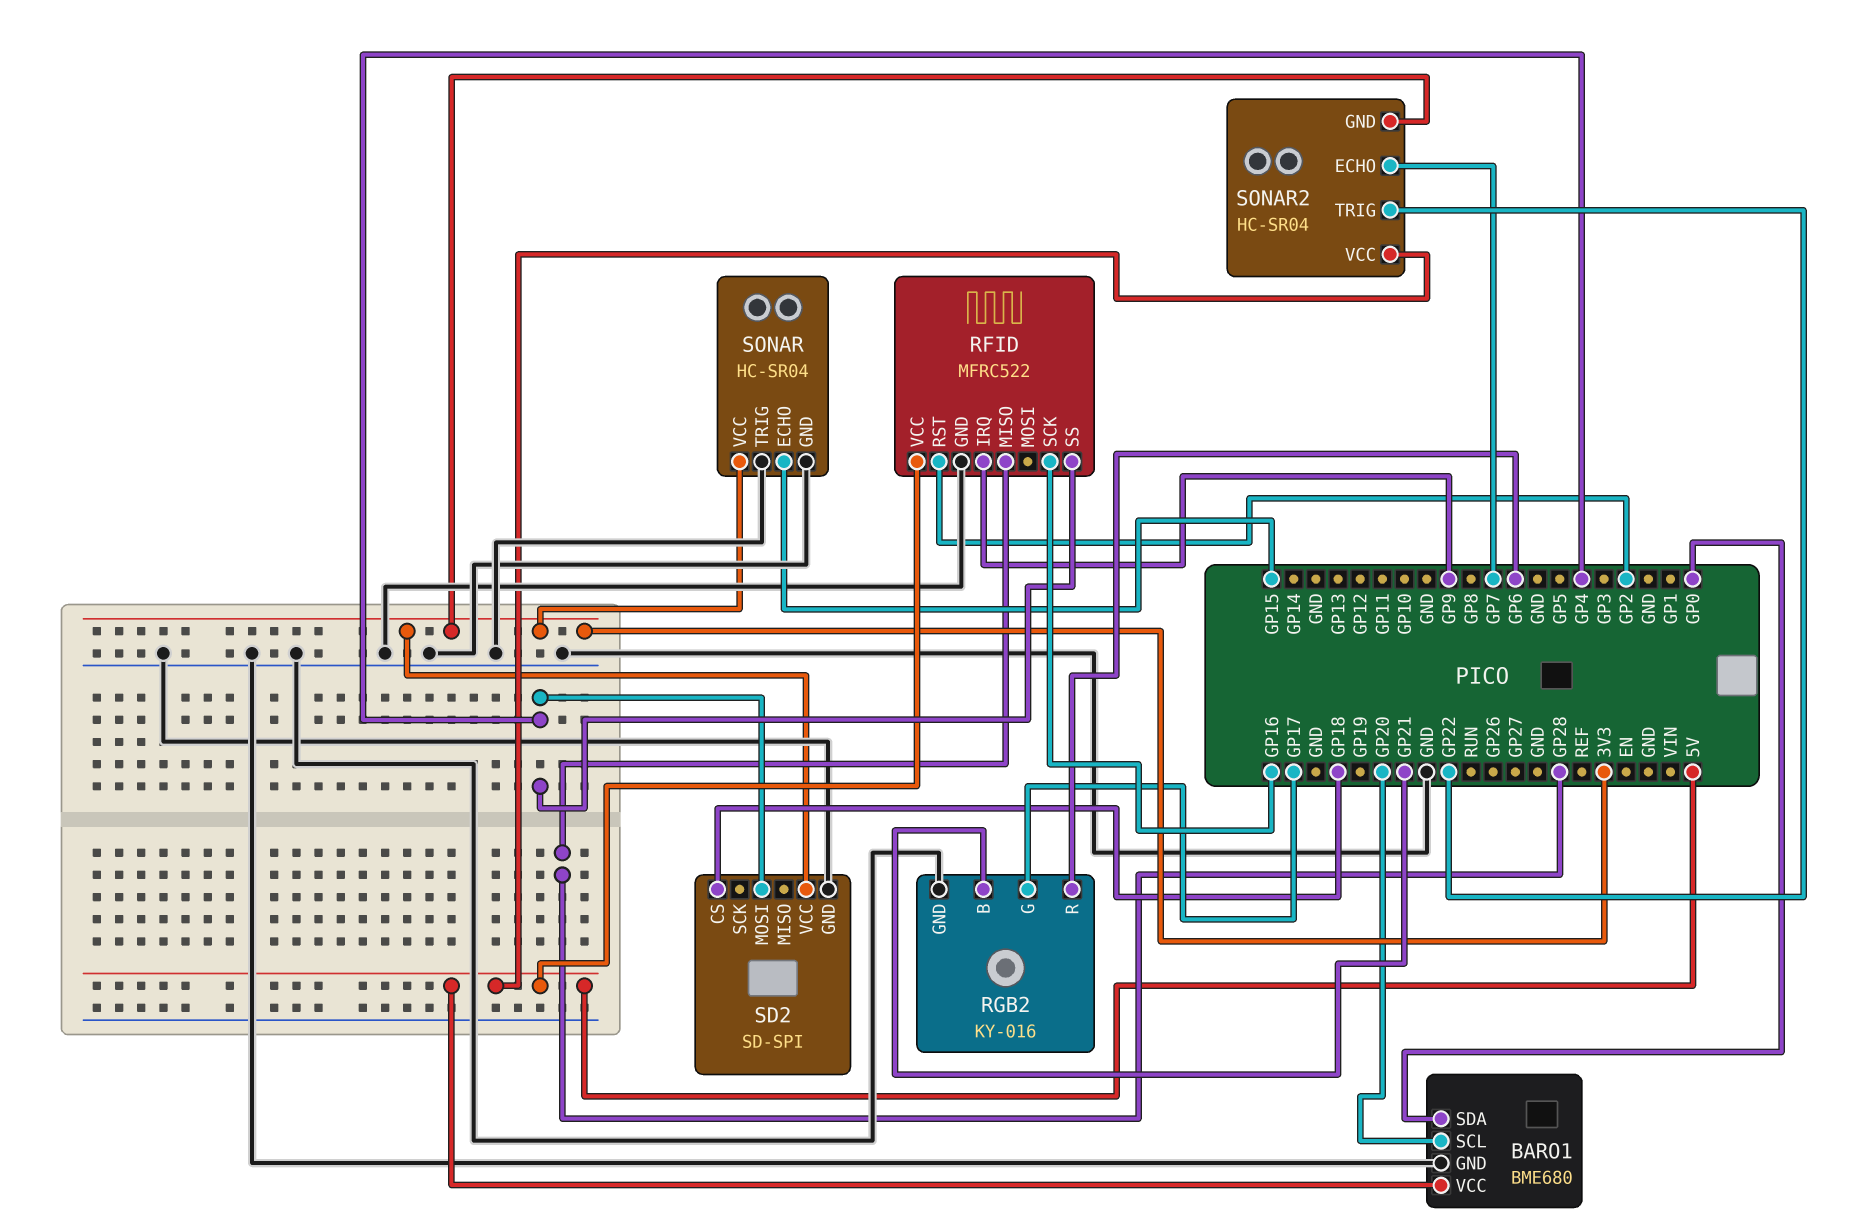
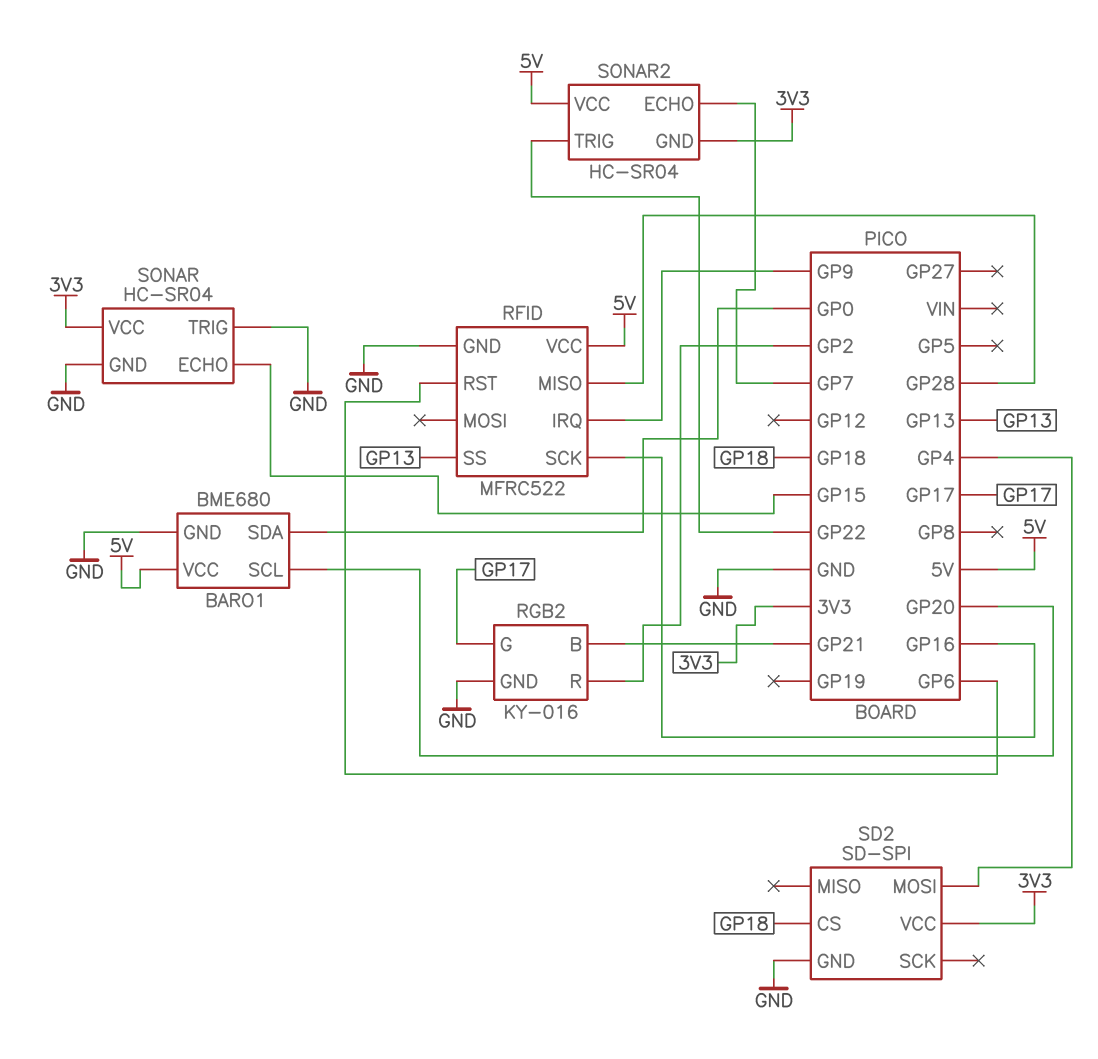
RFID pin RST: GP2 -> GP6
RFID pin SS: GP4 -> GP13
RGB2 pin R: GP6 -> GP2

